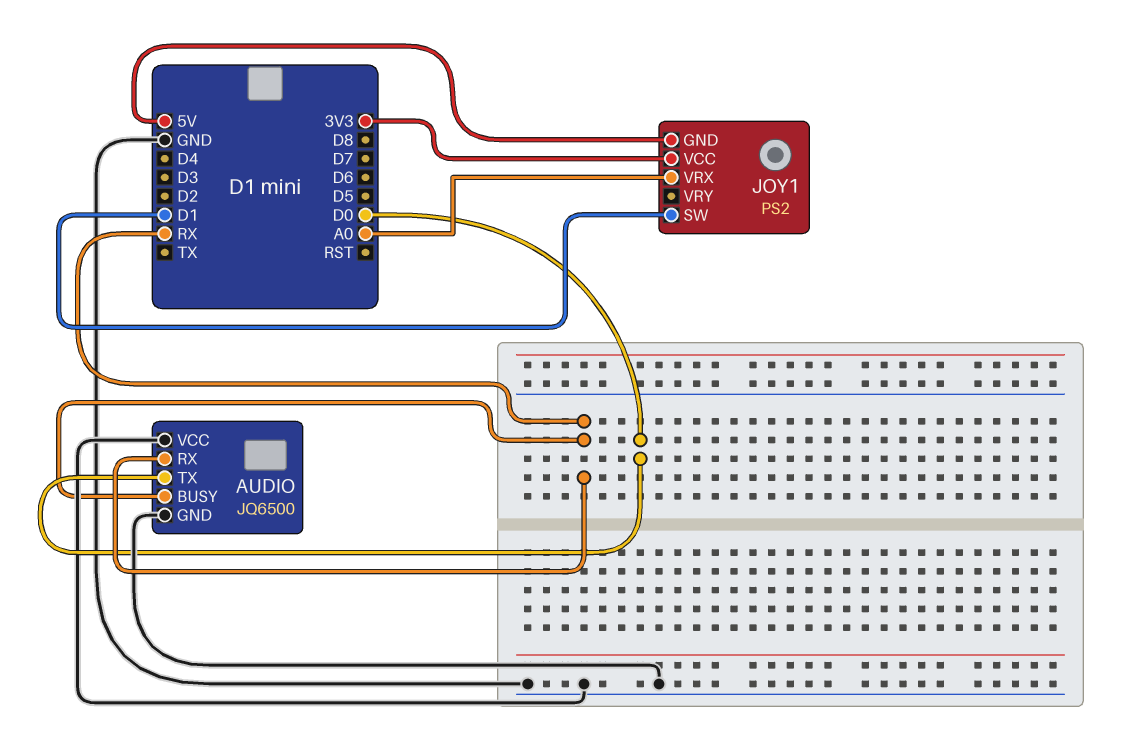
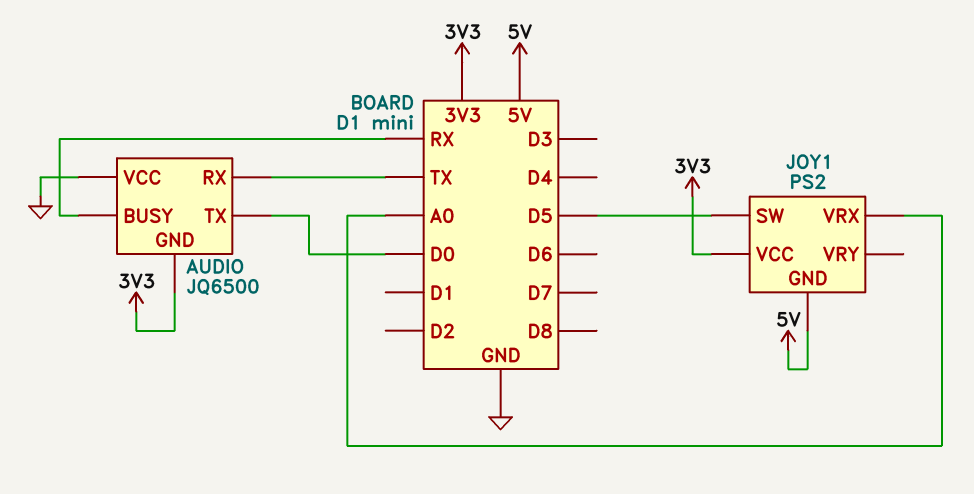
AUDIO pin GND: GND -> 3V3
AUDIO pin RX: RX -> TX
JOY1 pin SW: D1 -> D5

